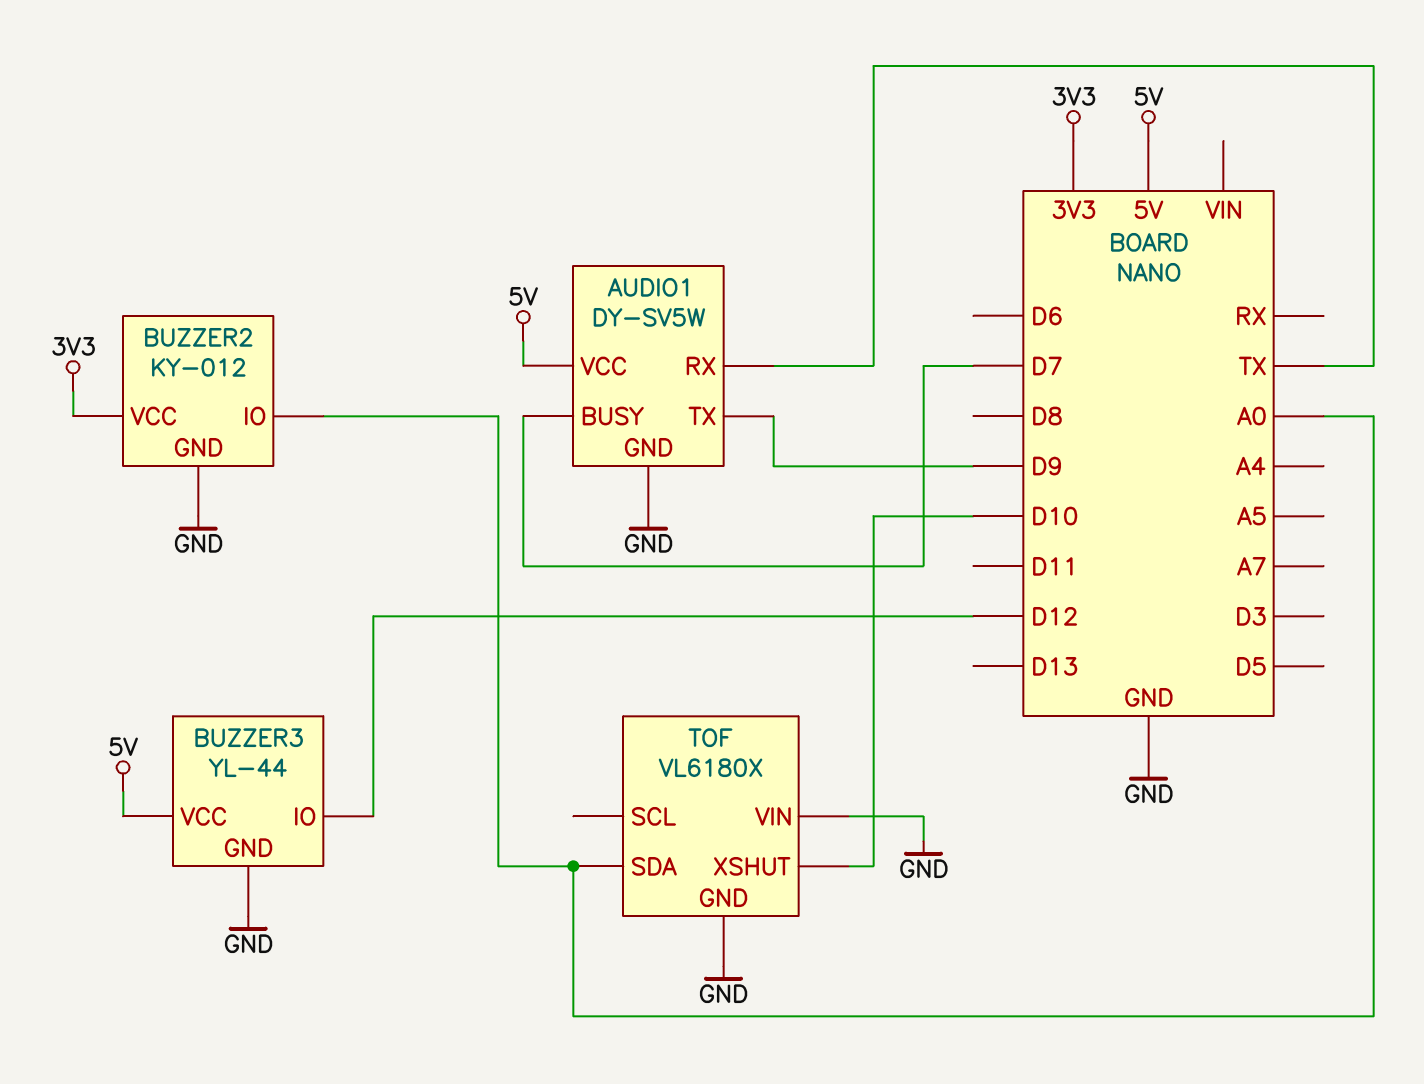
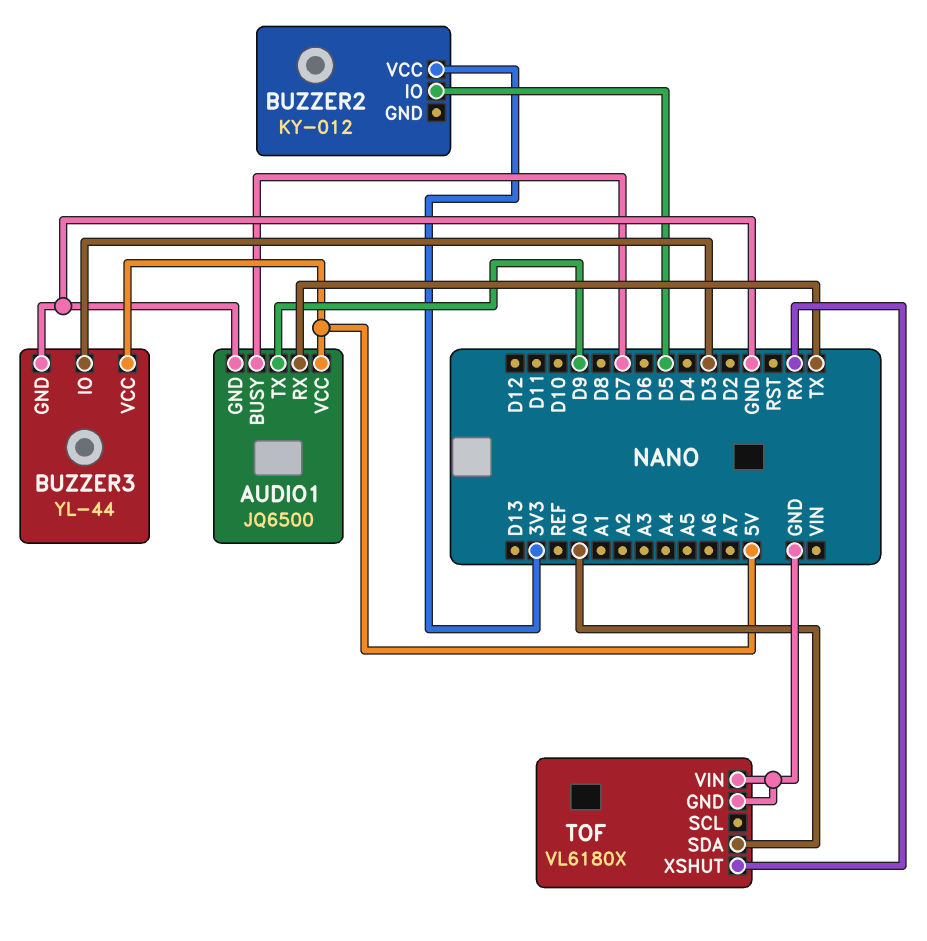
AUDIO1: DY-SV5W -> JQ6500
BUZZER2 pin GND: GND -> none
BUZZER2 pin IO: A0 -> D5
BUZZER3 pin IO: D12 -> D3
TOF pin XSHUT: D10 -> RX

